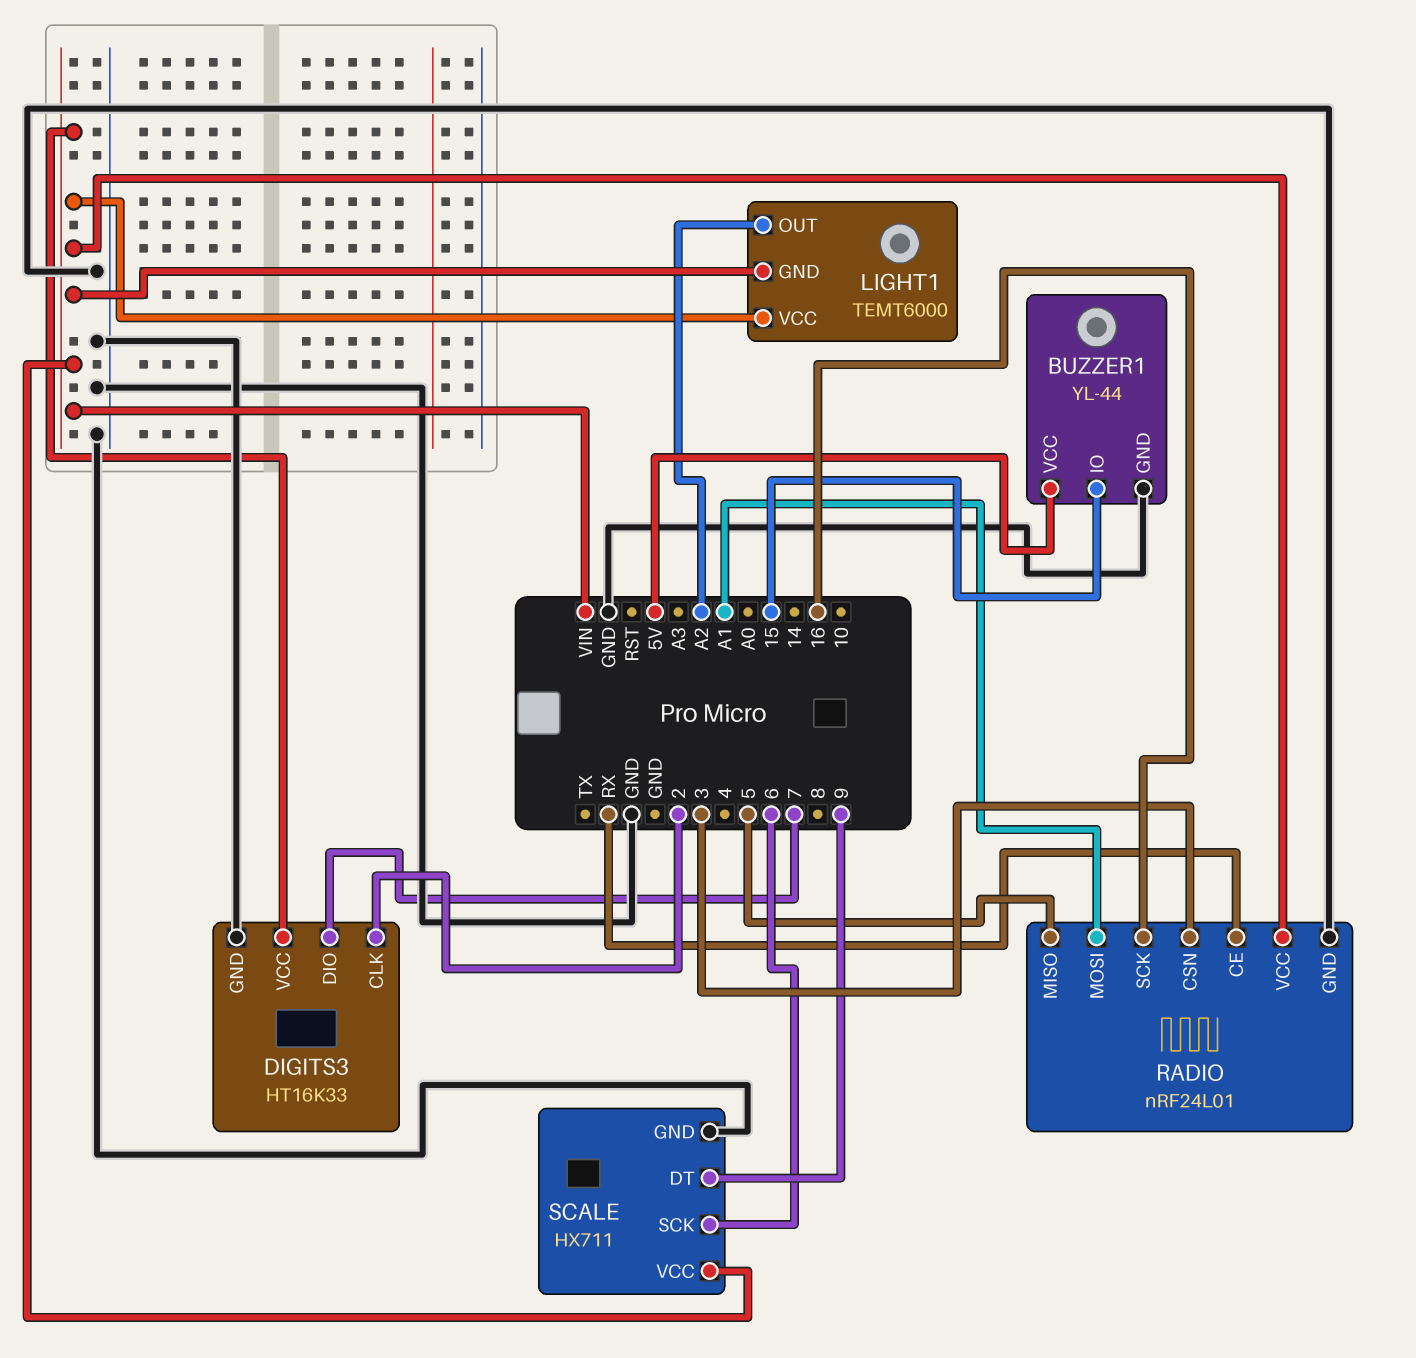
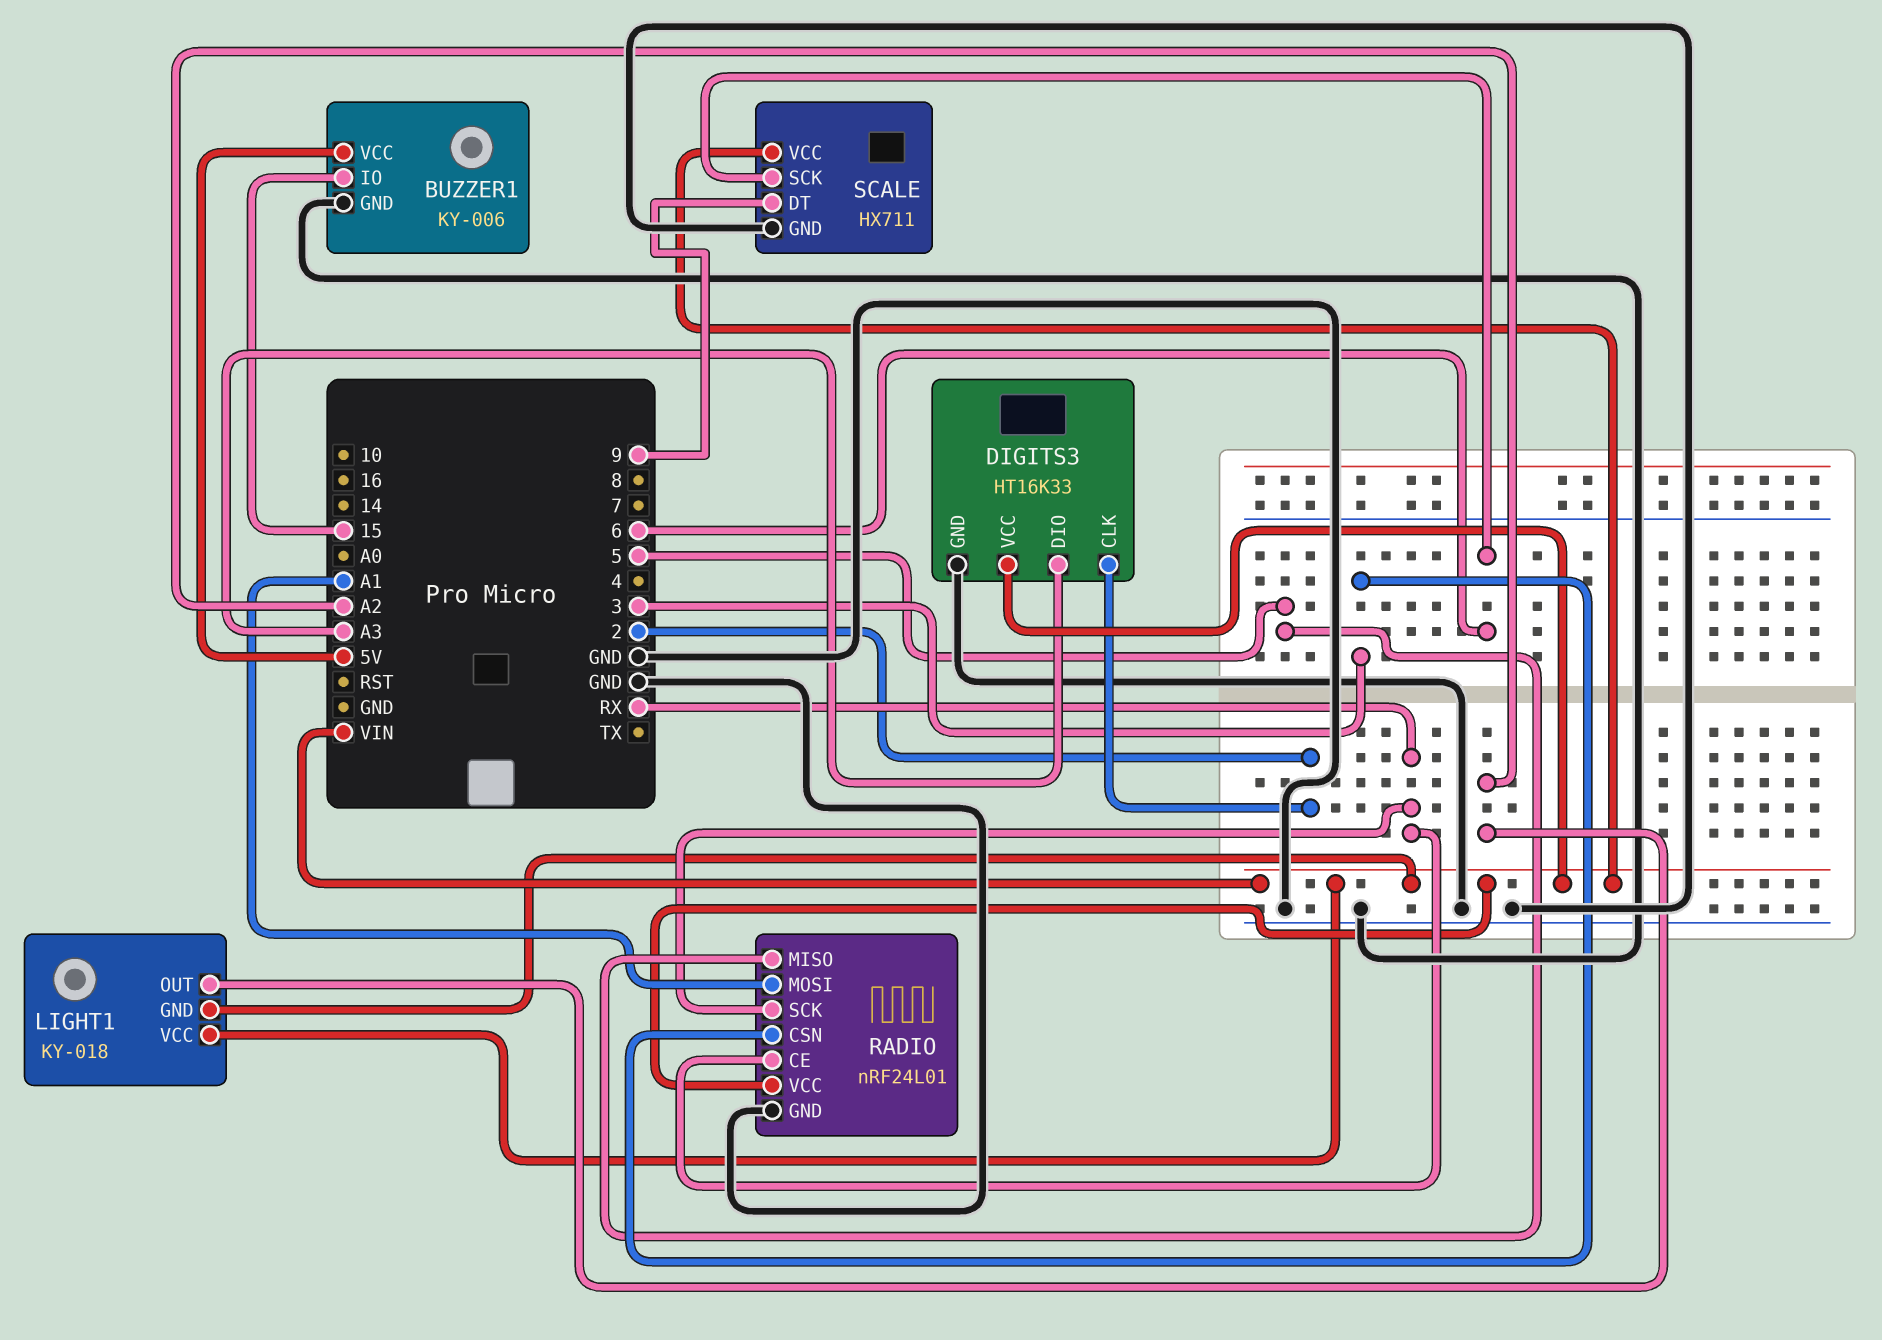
BUZZER1: YL-44 -> KY-006
DIGITS3 pin DIO: 7 -> A3
LIGHT1: TEMT6000 -> KY-018
RADIO pin SCK: 16 -> RX

